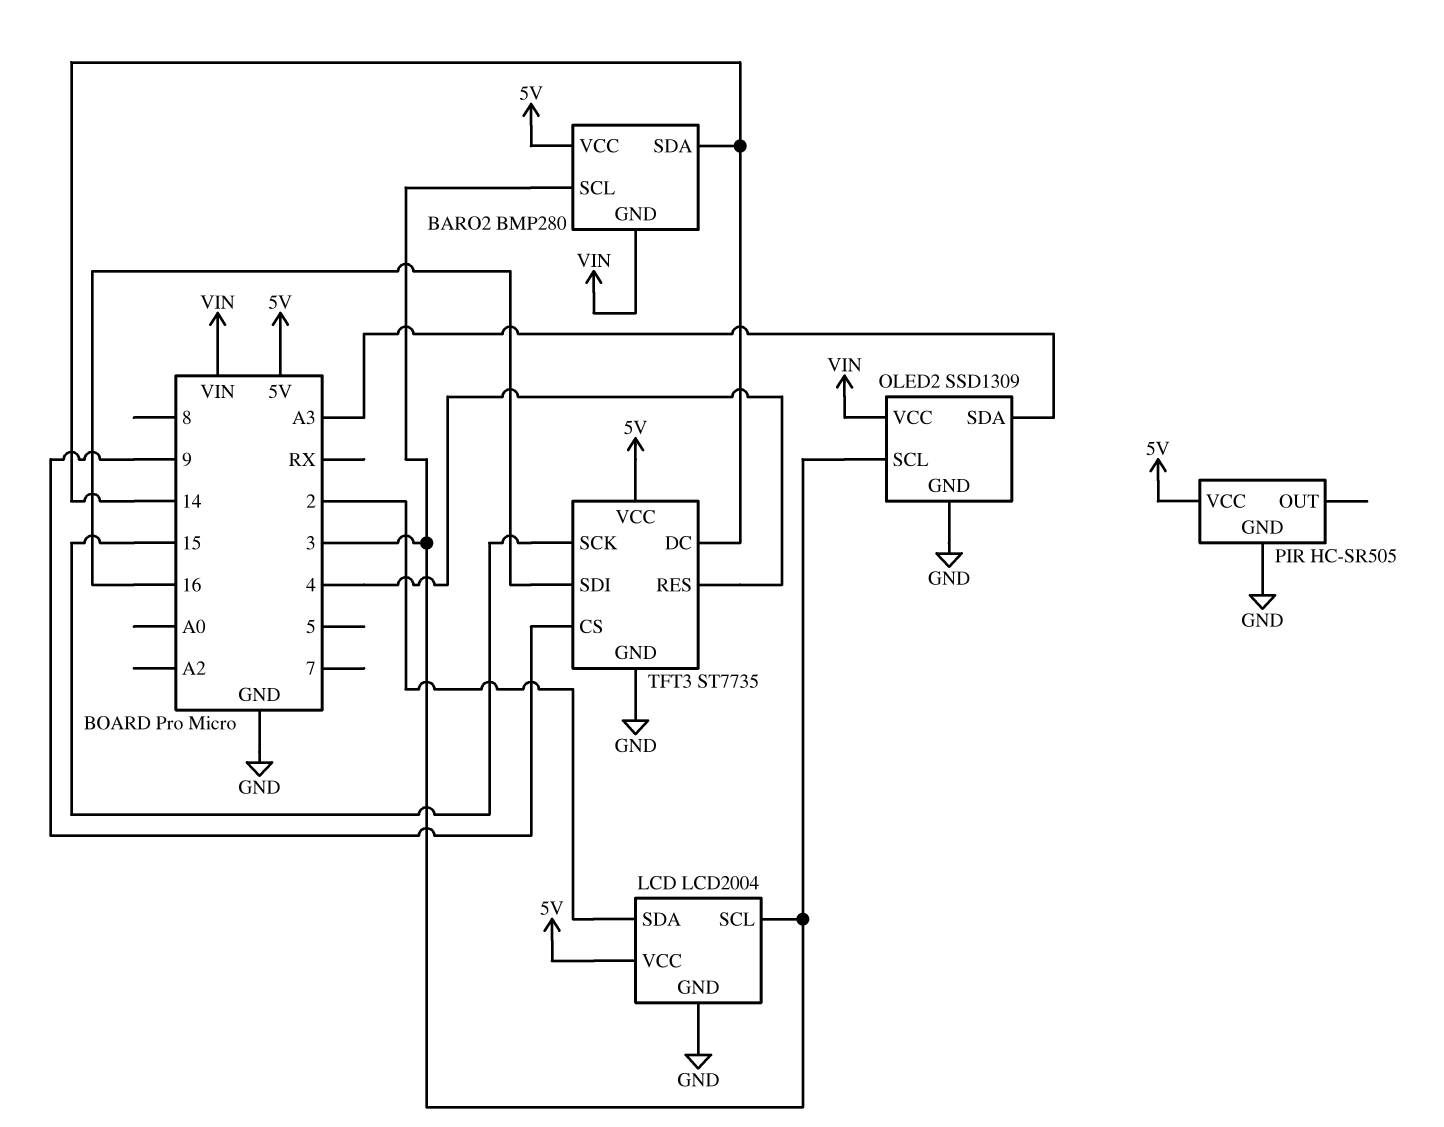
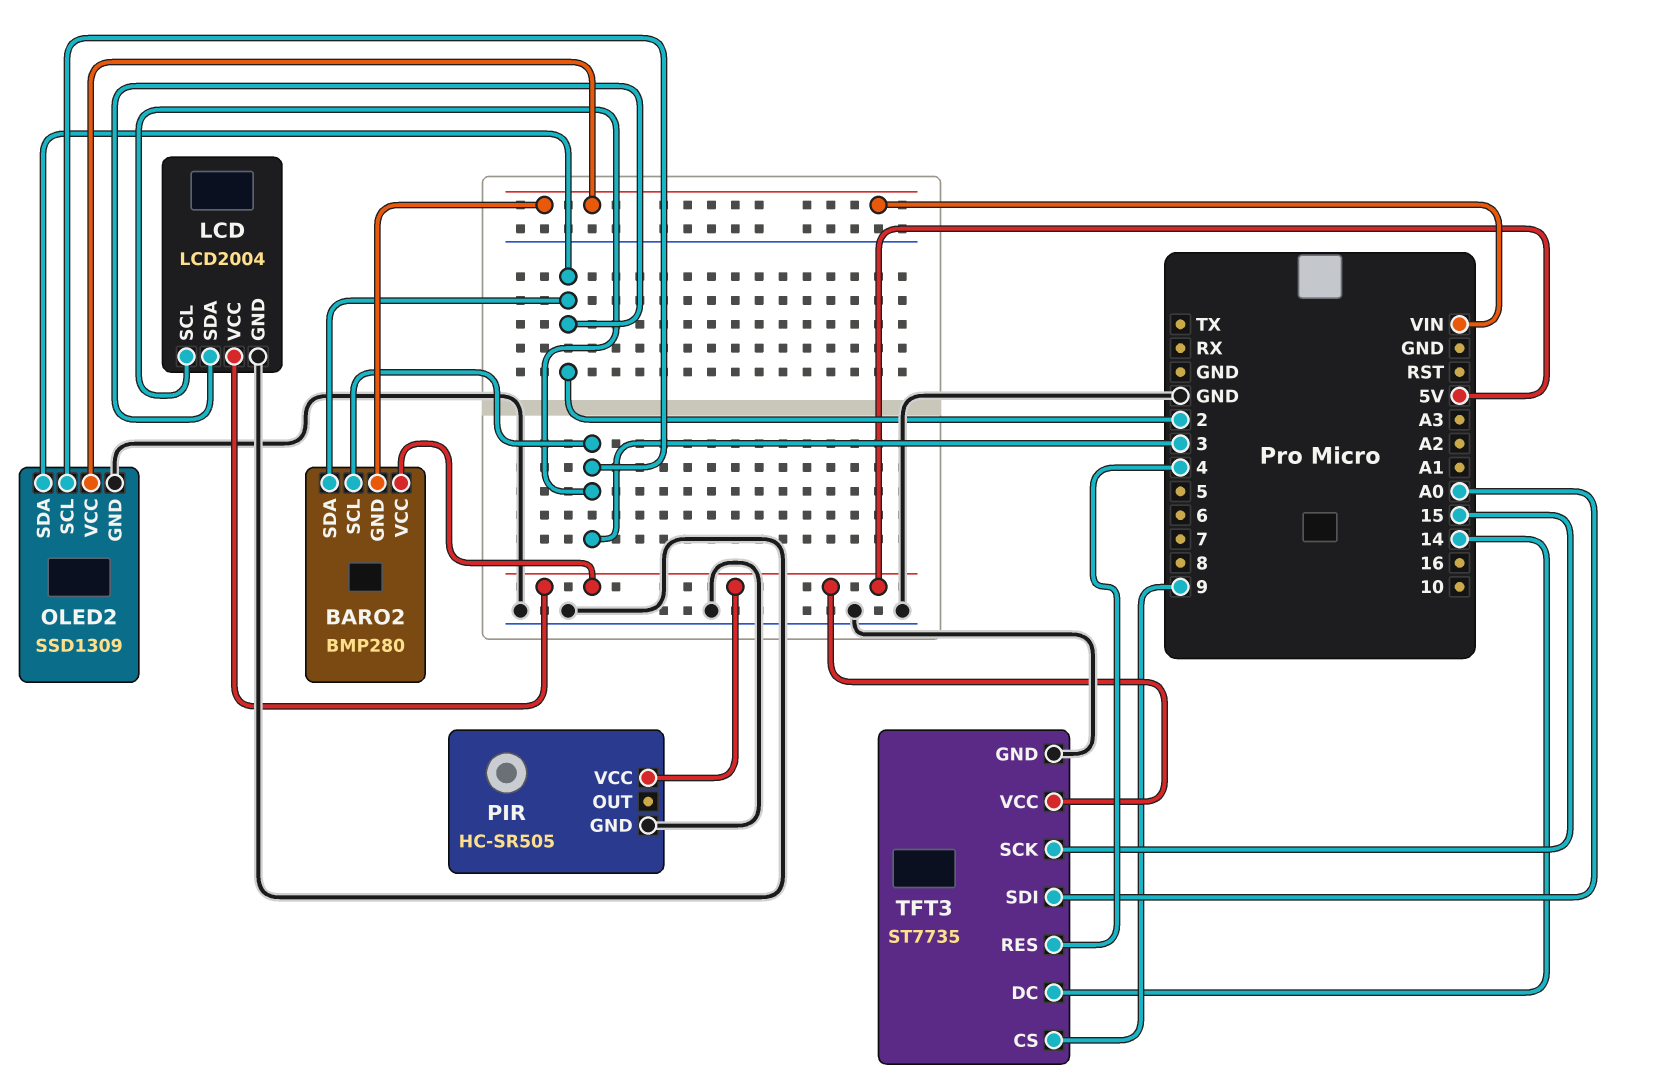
BARO2 pin SDA: 14 -> 2
OLED2 pin SDA: A3 -> 2
TFT3 pin SDI: 16 -> A0

